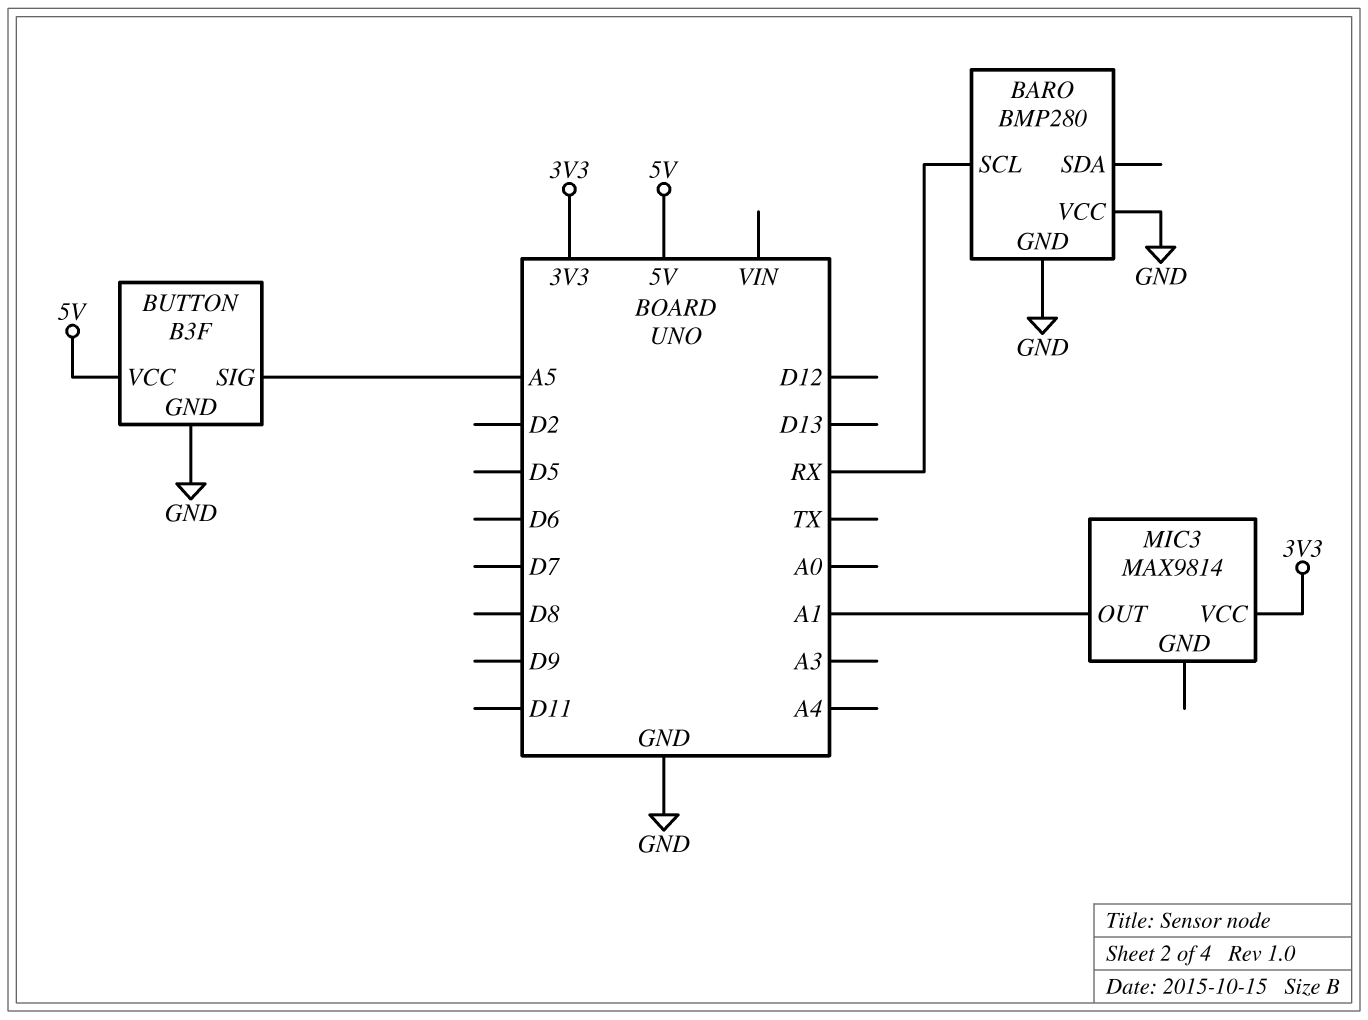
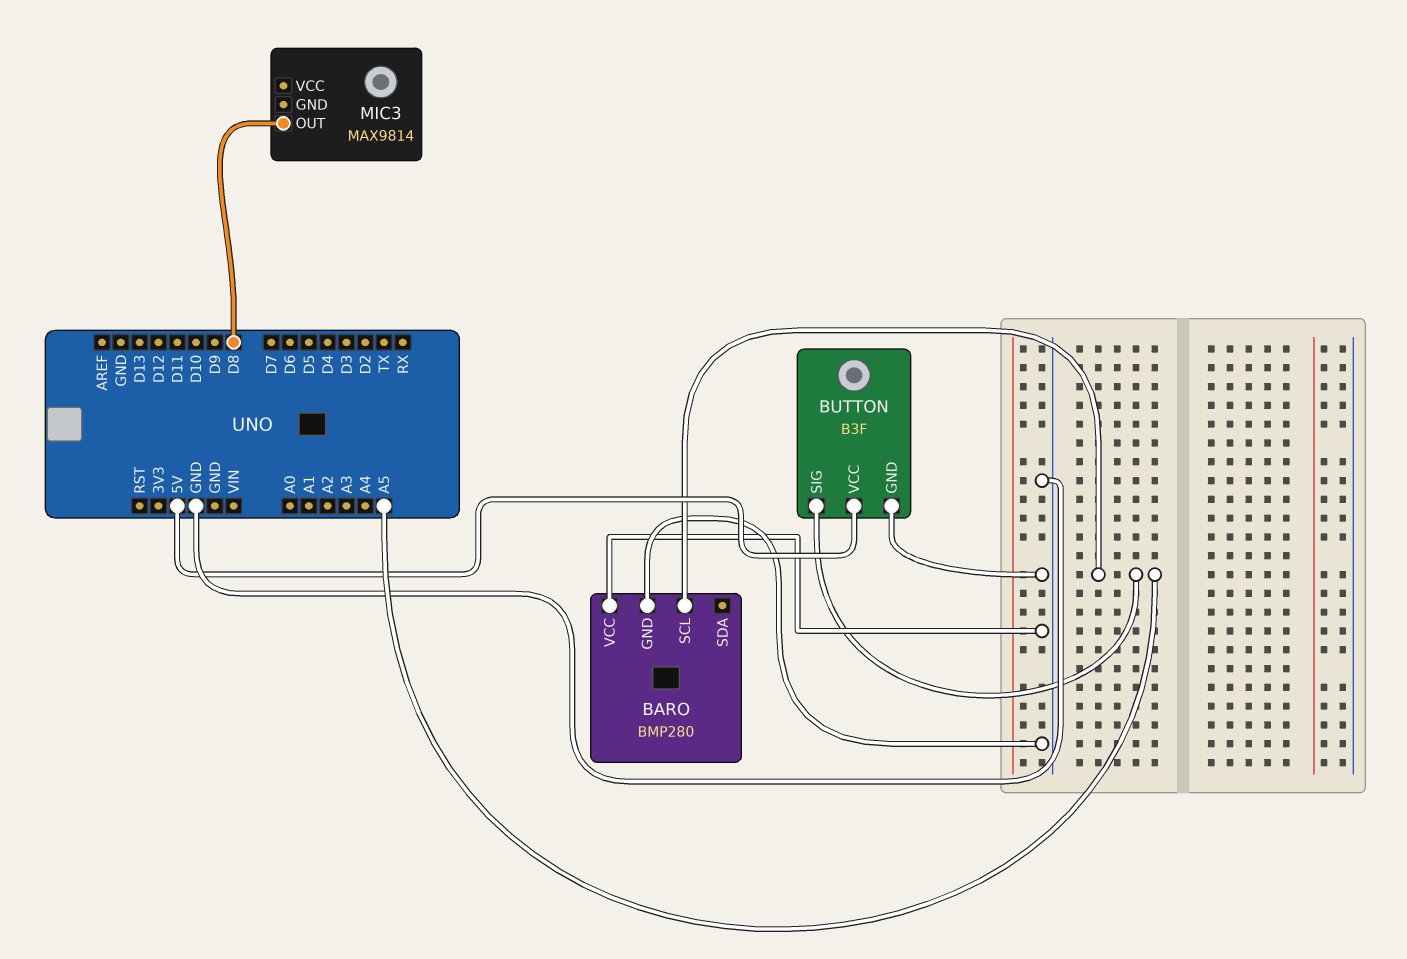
BARO pin SCL: RX -> A5
MIC3 pin OUT: A1 -> D8
MIC3 pin VCC: 3V3 -> none

